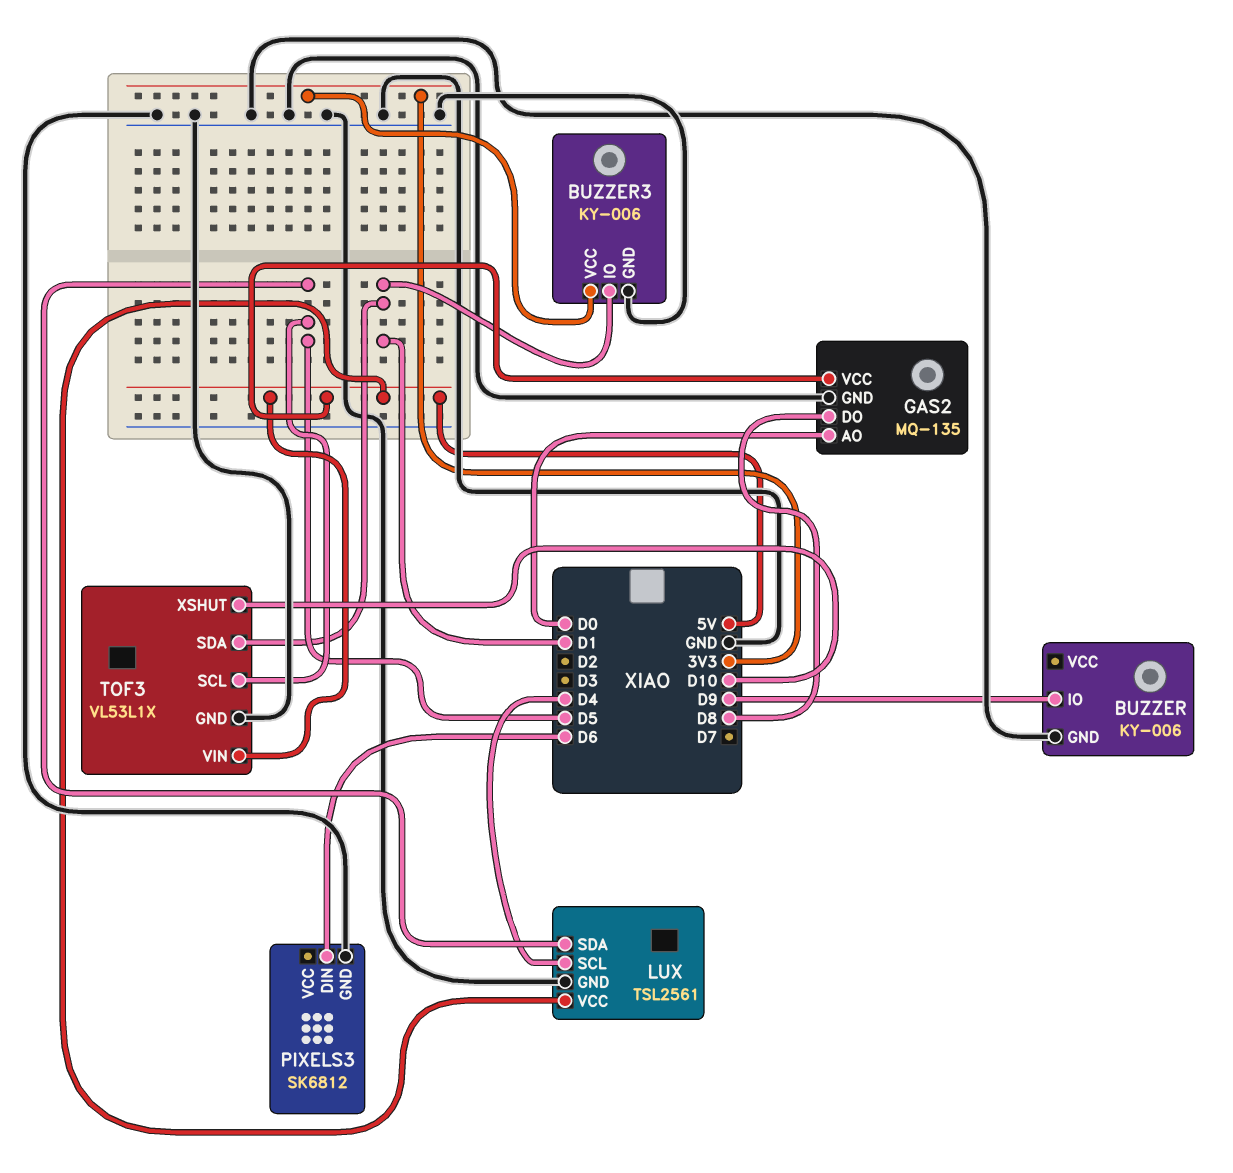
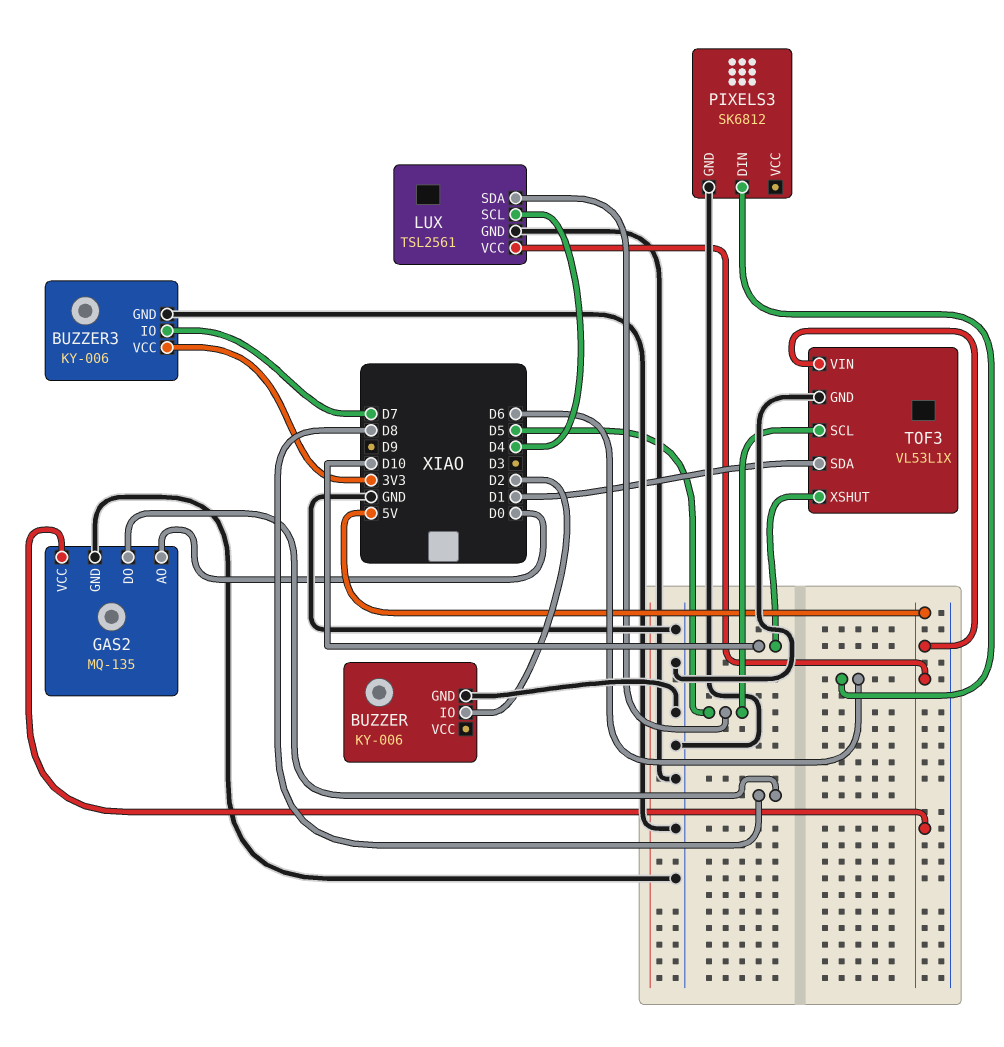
BUZZER pin IO: D9 -> D2
BUZZER3 pin IO: D1 -> D7

